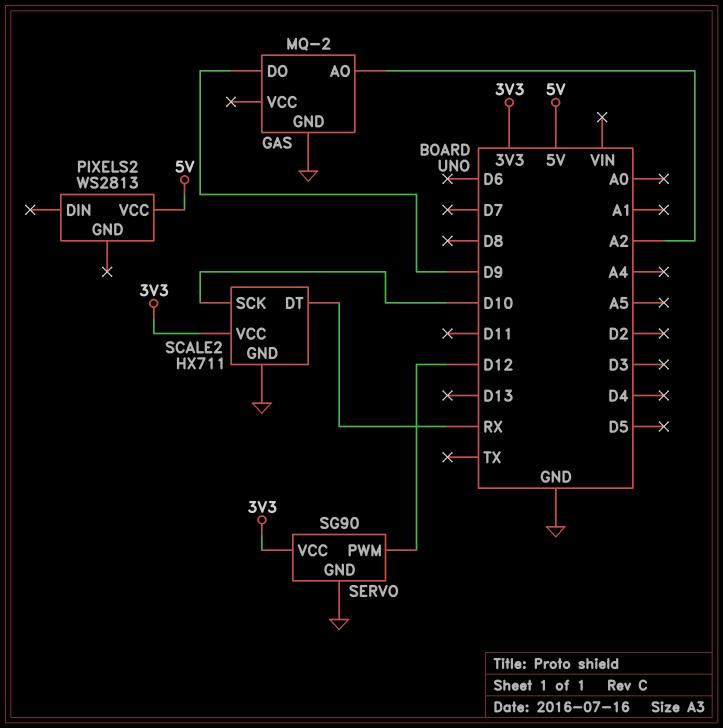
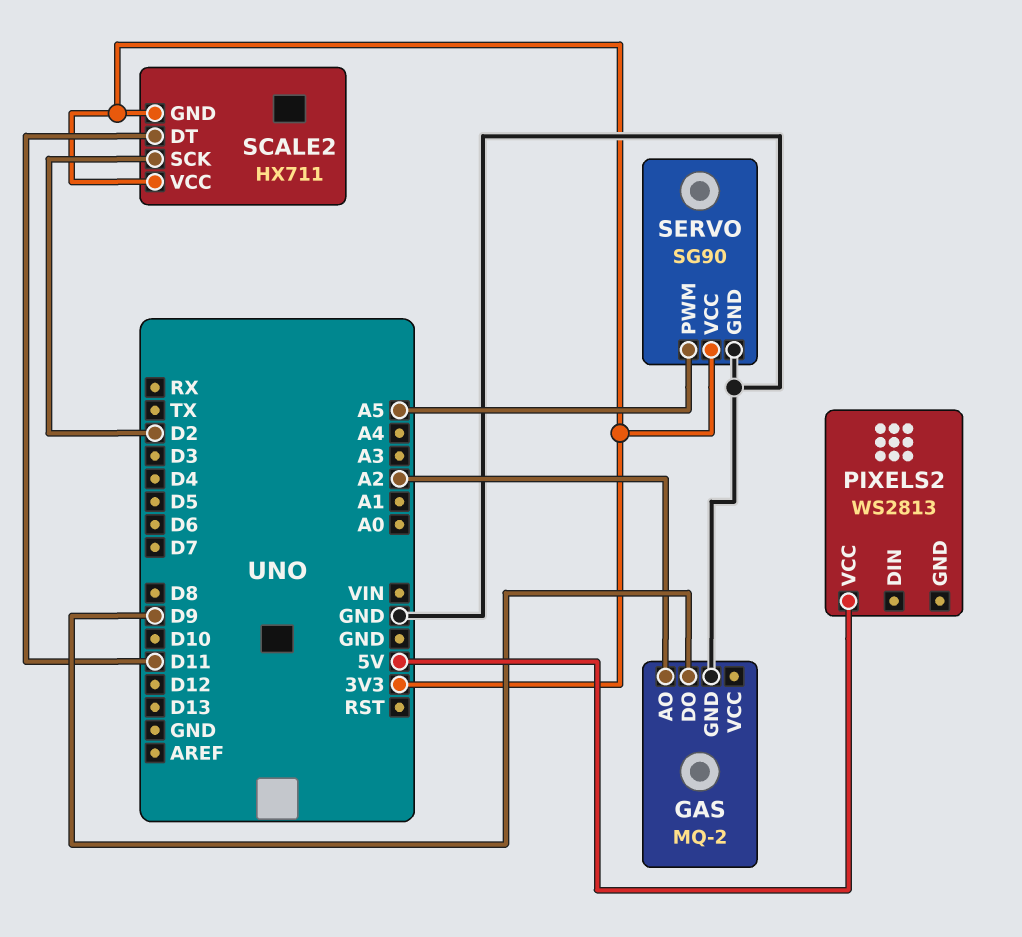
SCALE2 pin DT: RX -> D11
SCALE2 pin GND: GND -> 3V3
SCALE2 pin SCK: D10 -> D2
SERVO pin PWM: D12 -> A5

